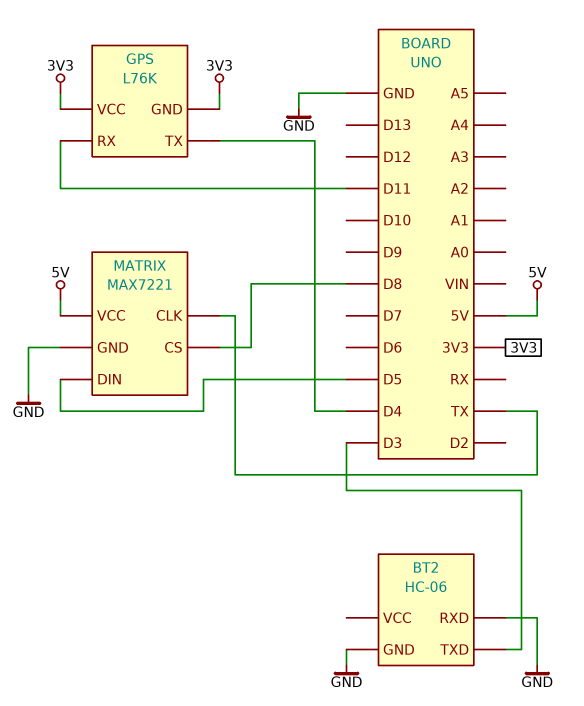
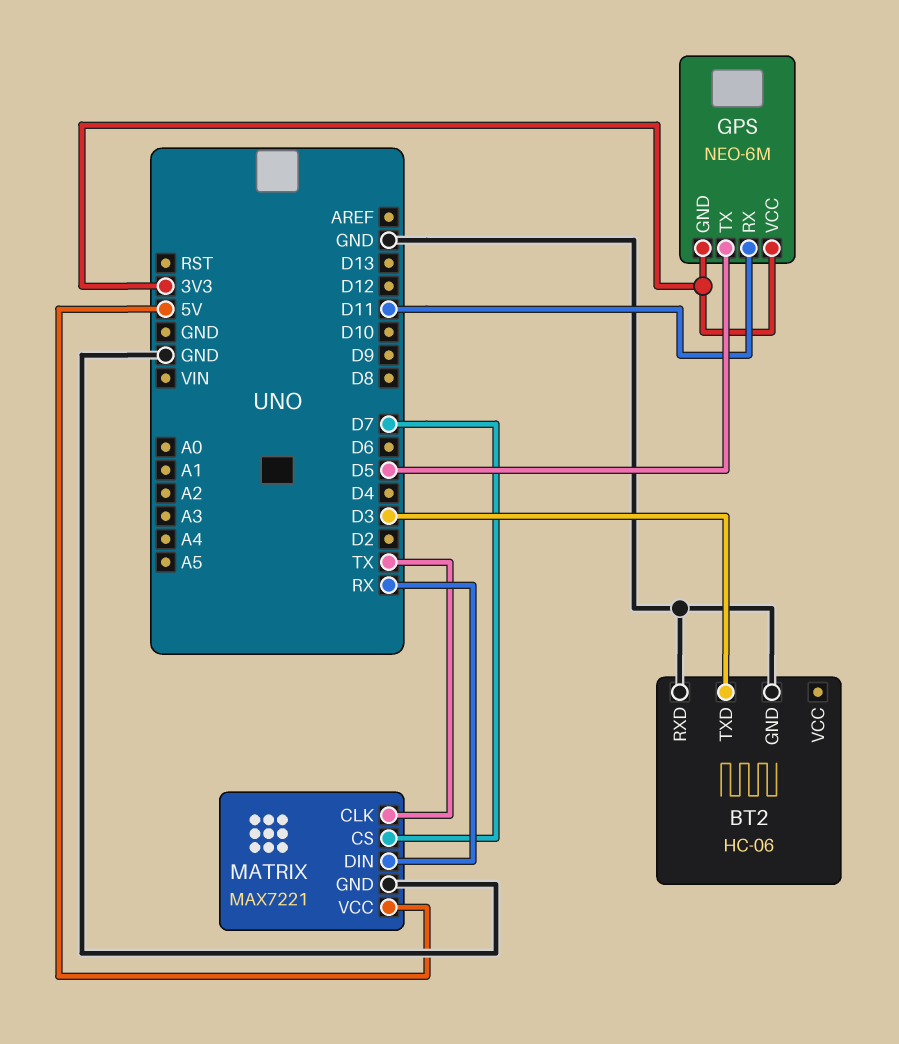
GPS: L76K -> NEO-6M
GPS pin TX: D4 -> D5
MATRIX pin CS: D8 -> D7
MATRIX pin DIN: D5 -> RX

